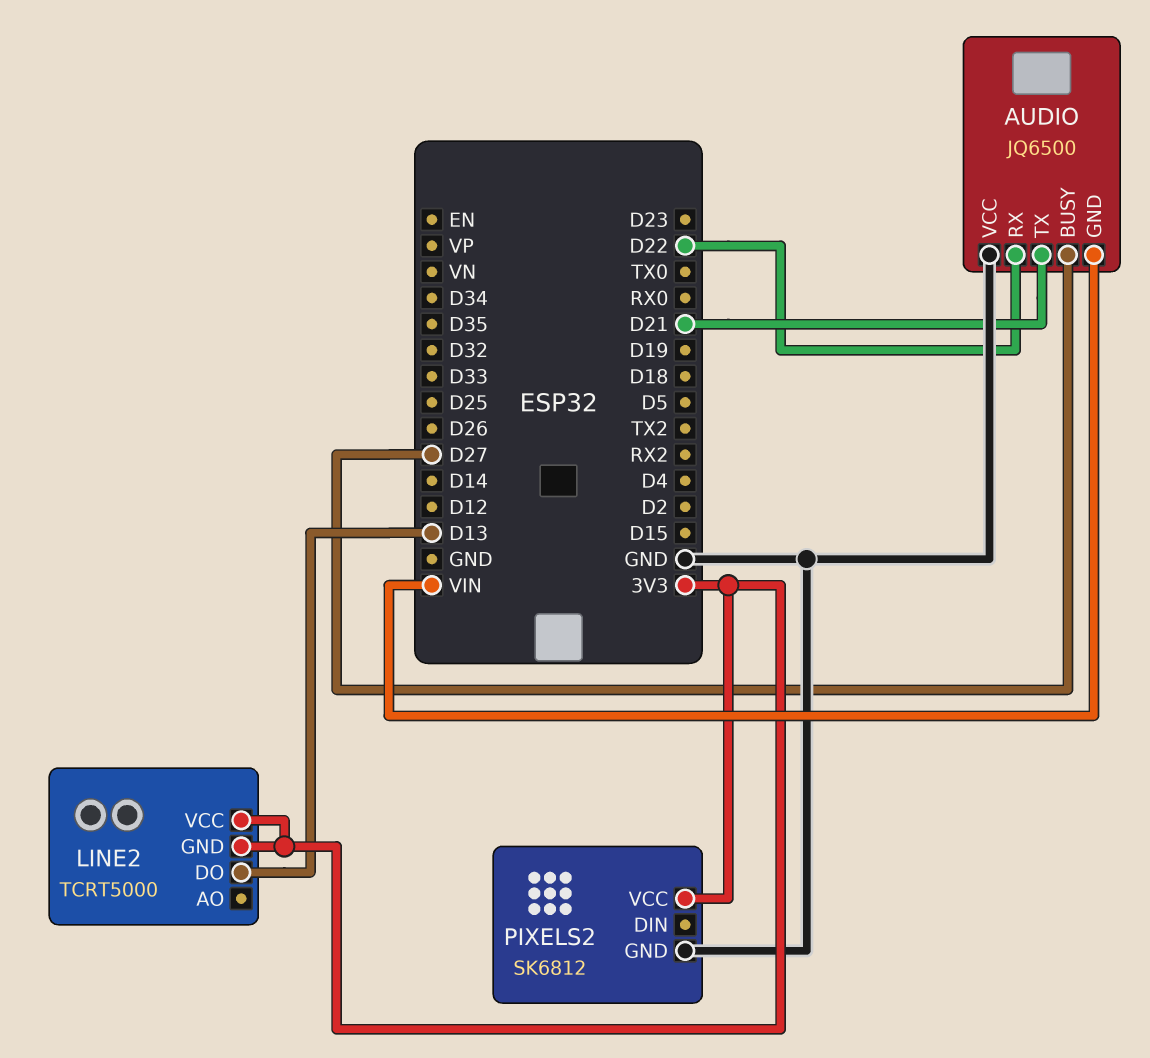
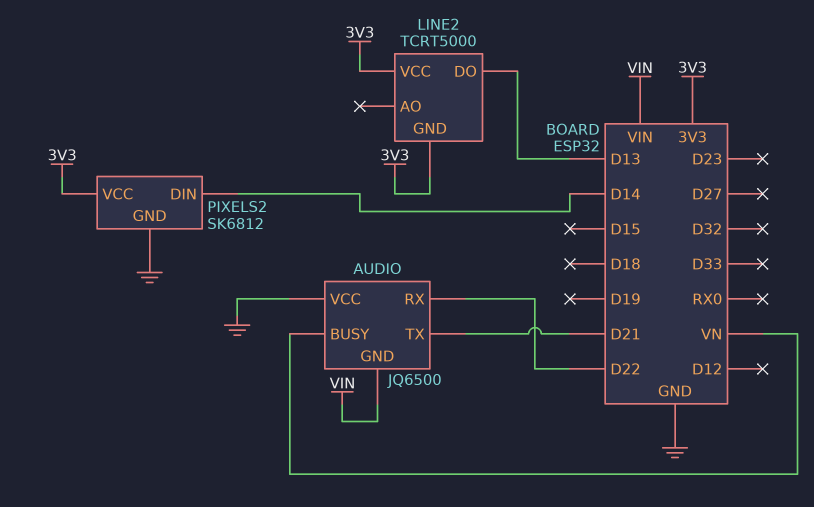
AUDIO pin BUSY: D27 -> VN
PIXELS2 pin DIN: none -> D14

